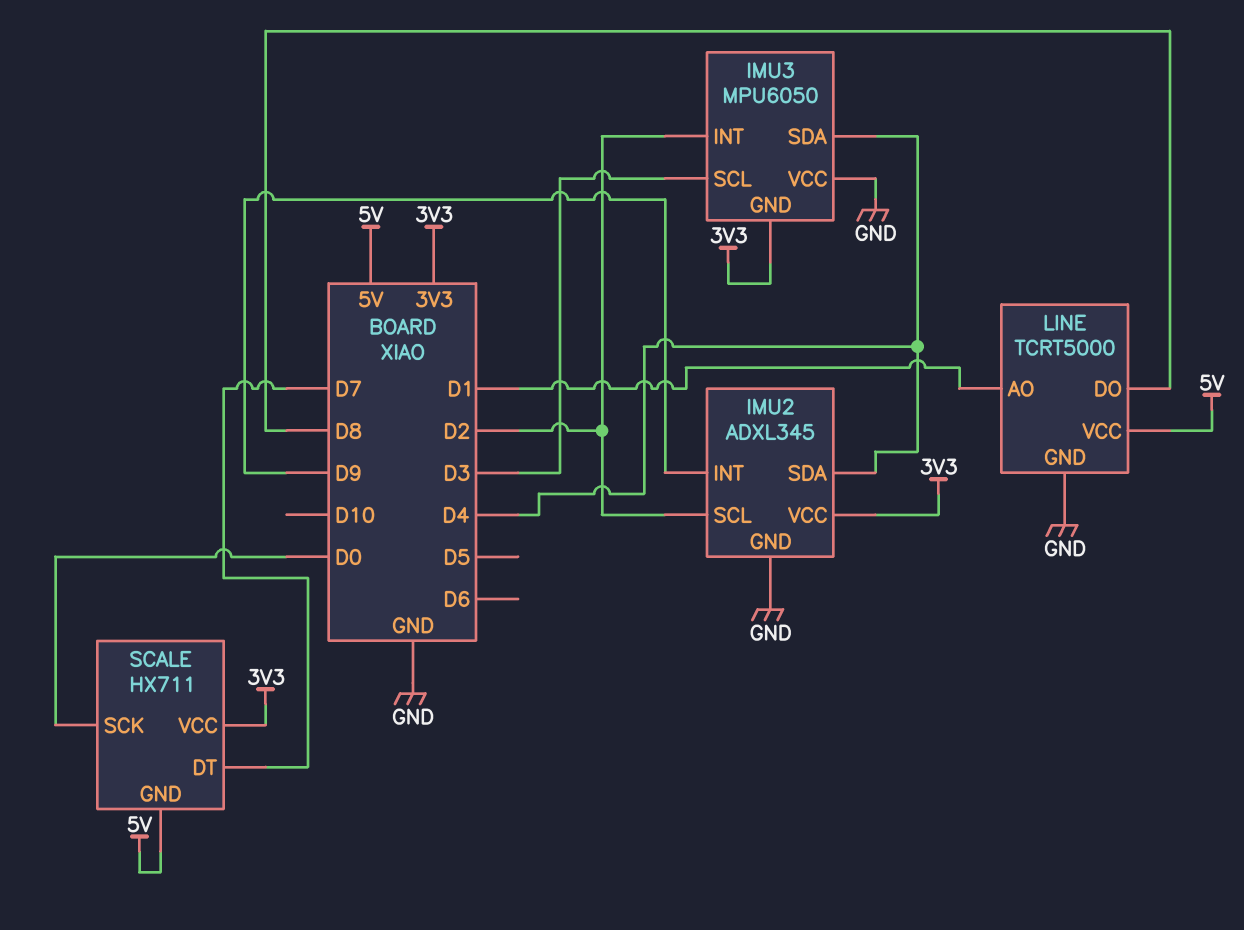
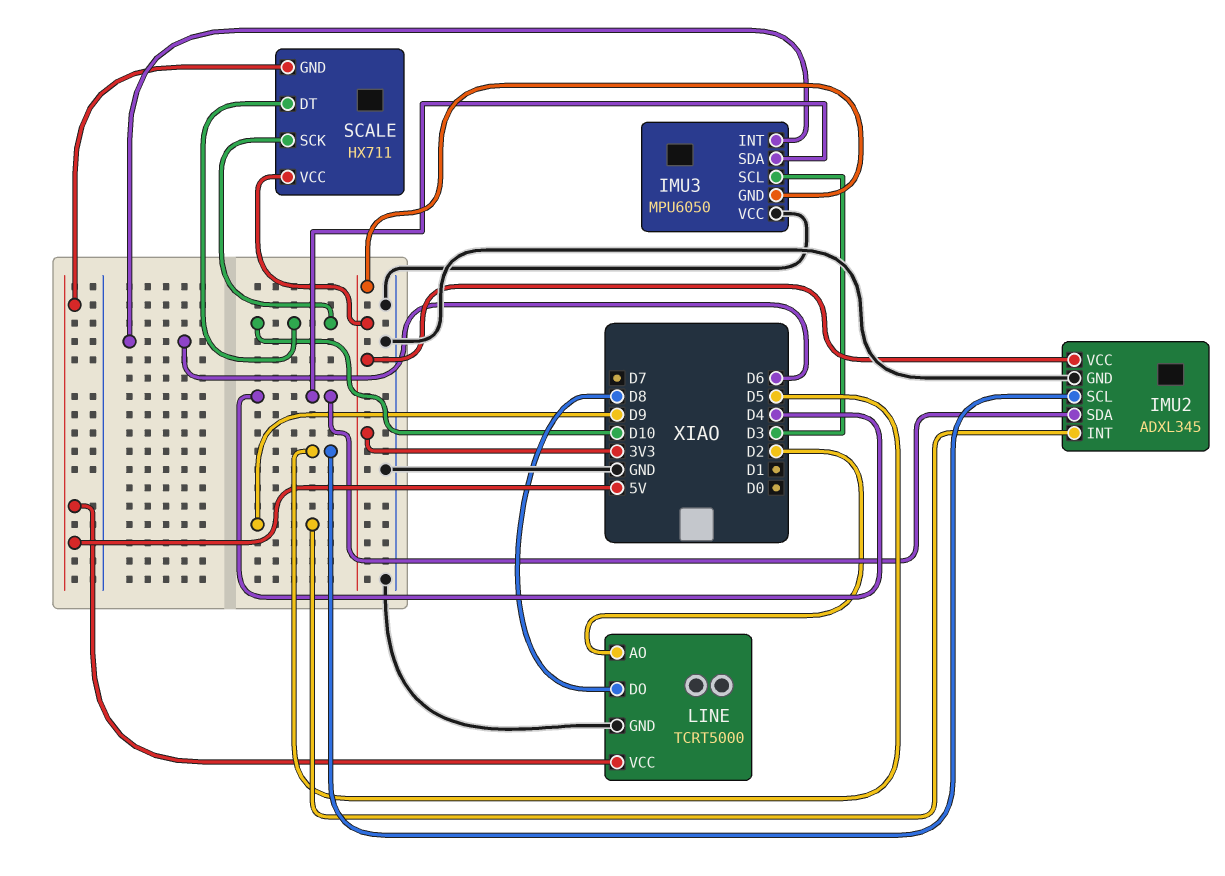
IMU2 pin SCL: D2 -> D5
IMU3 pin INT: D2 -> D6
LINE pin AO: D1 -> D2
SCALE pin DT: D7 -> D10
SCALE pin SCK: D0 -> D10

